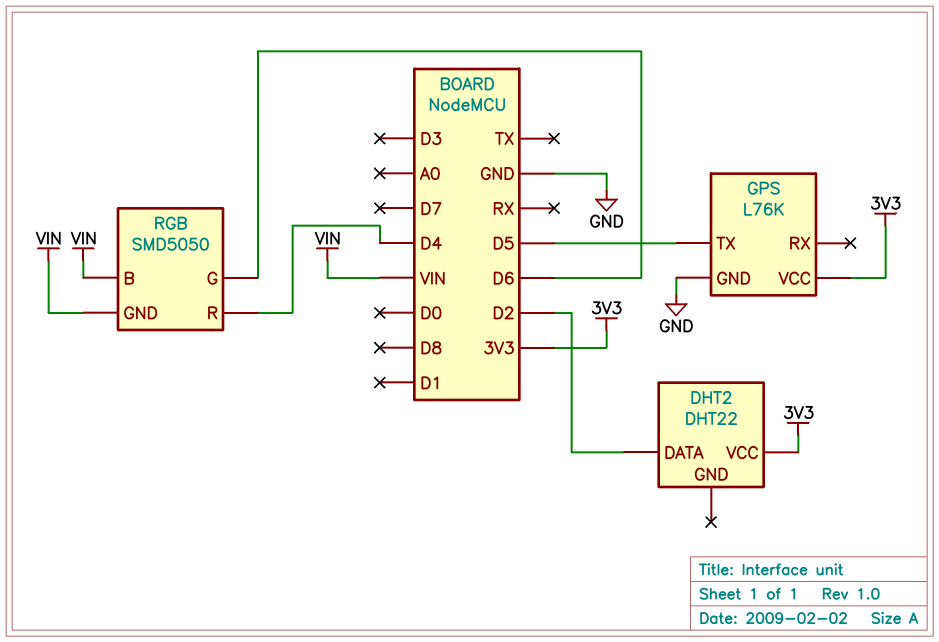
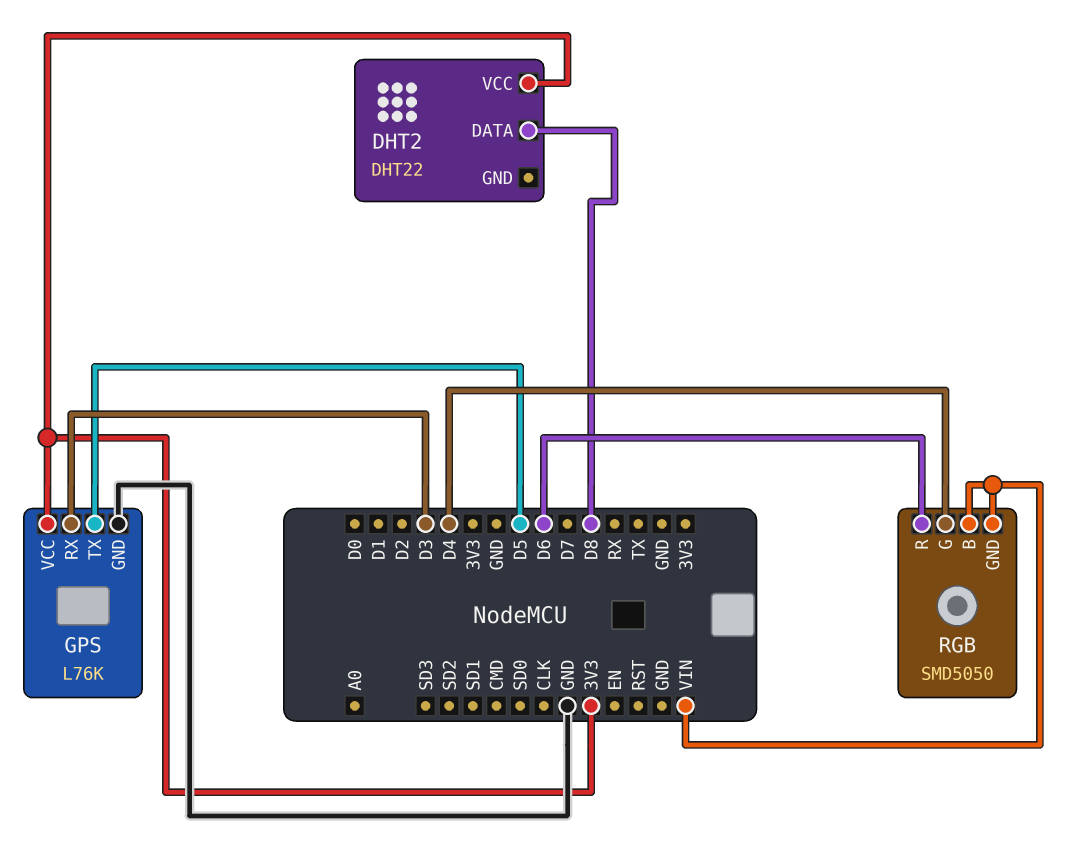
DHT2 pin DATA: D2 -> D8
GPS pin RX: none -> D3
RGB pin G: D6 -> D4
RGB pin R: D4 -> D6

